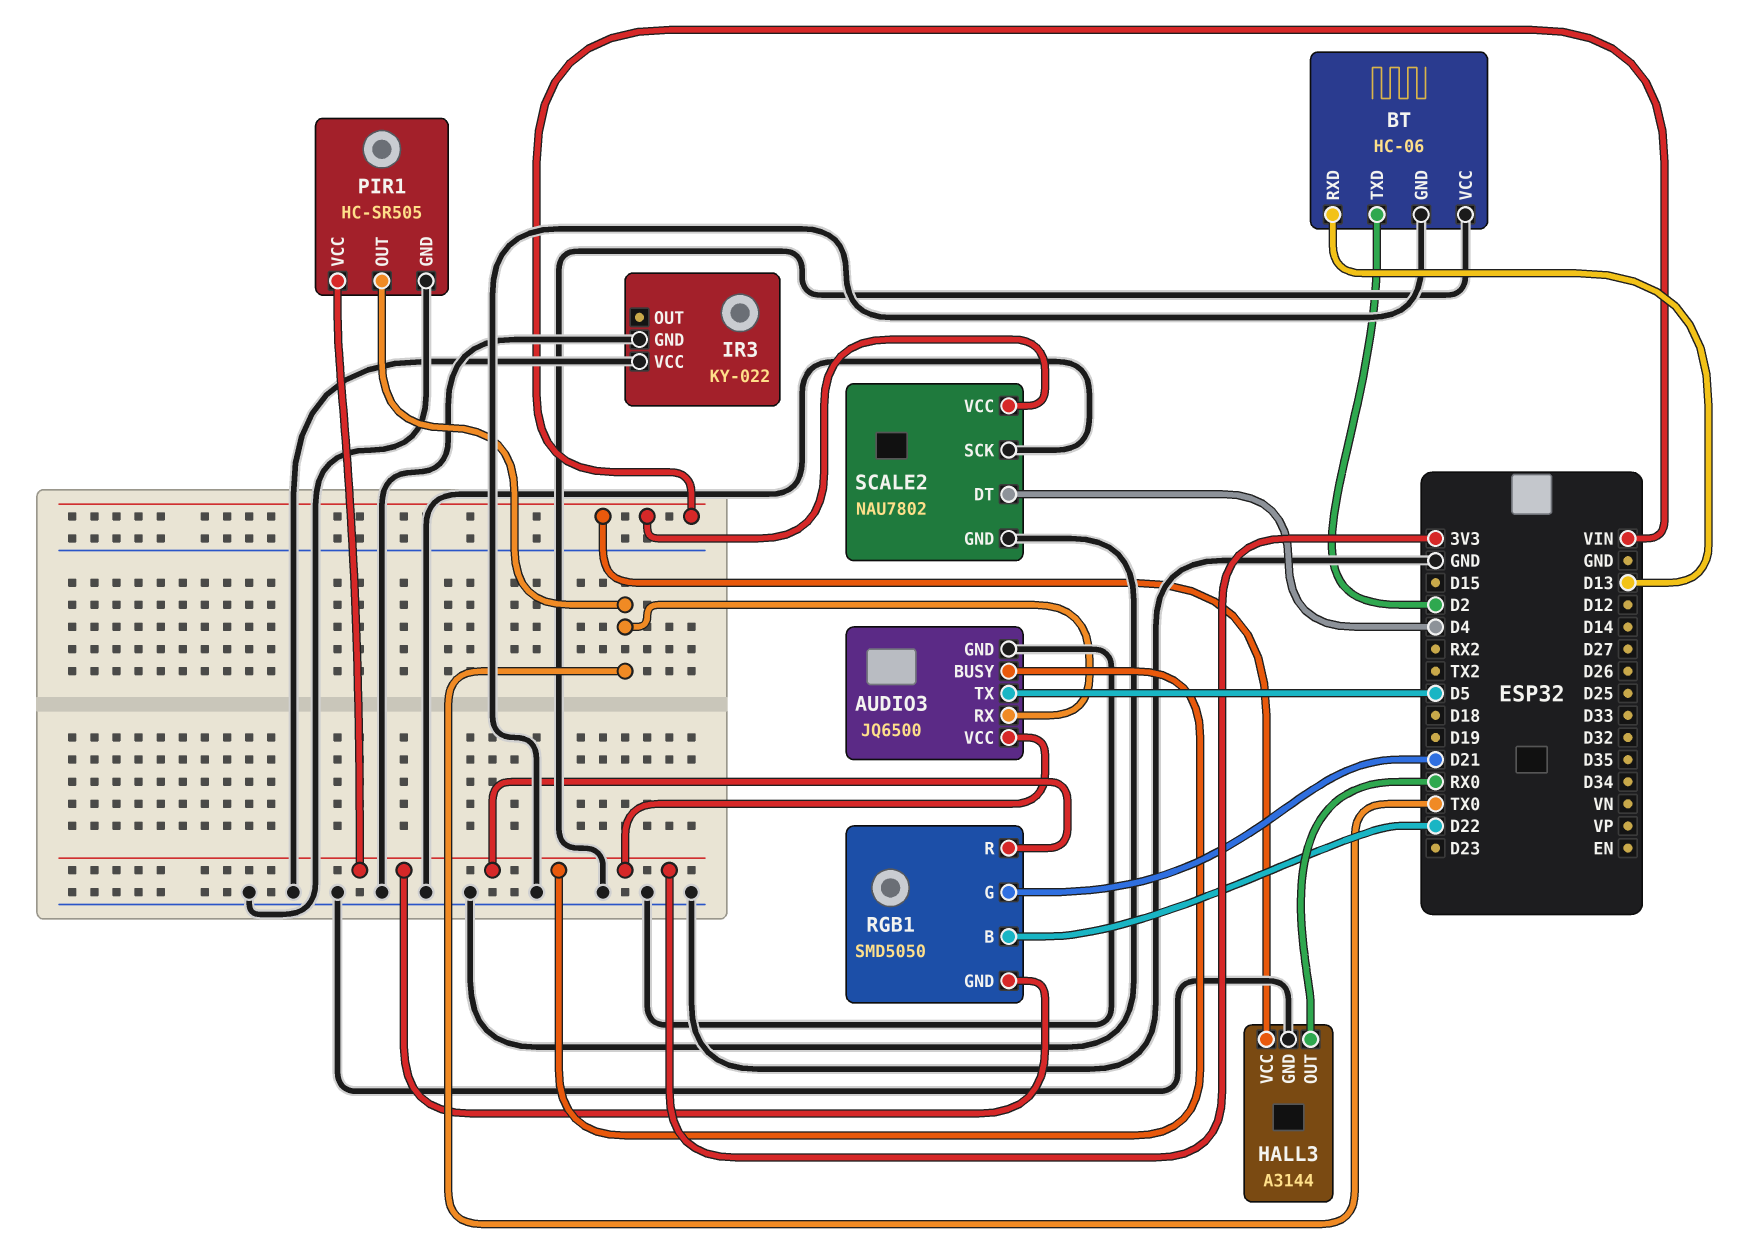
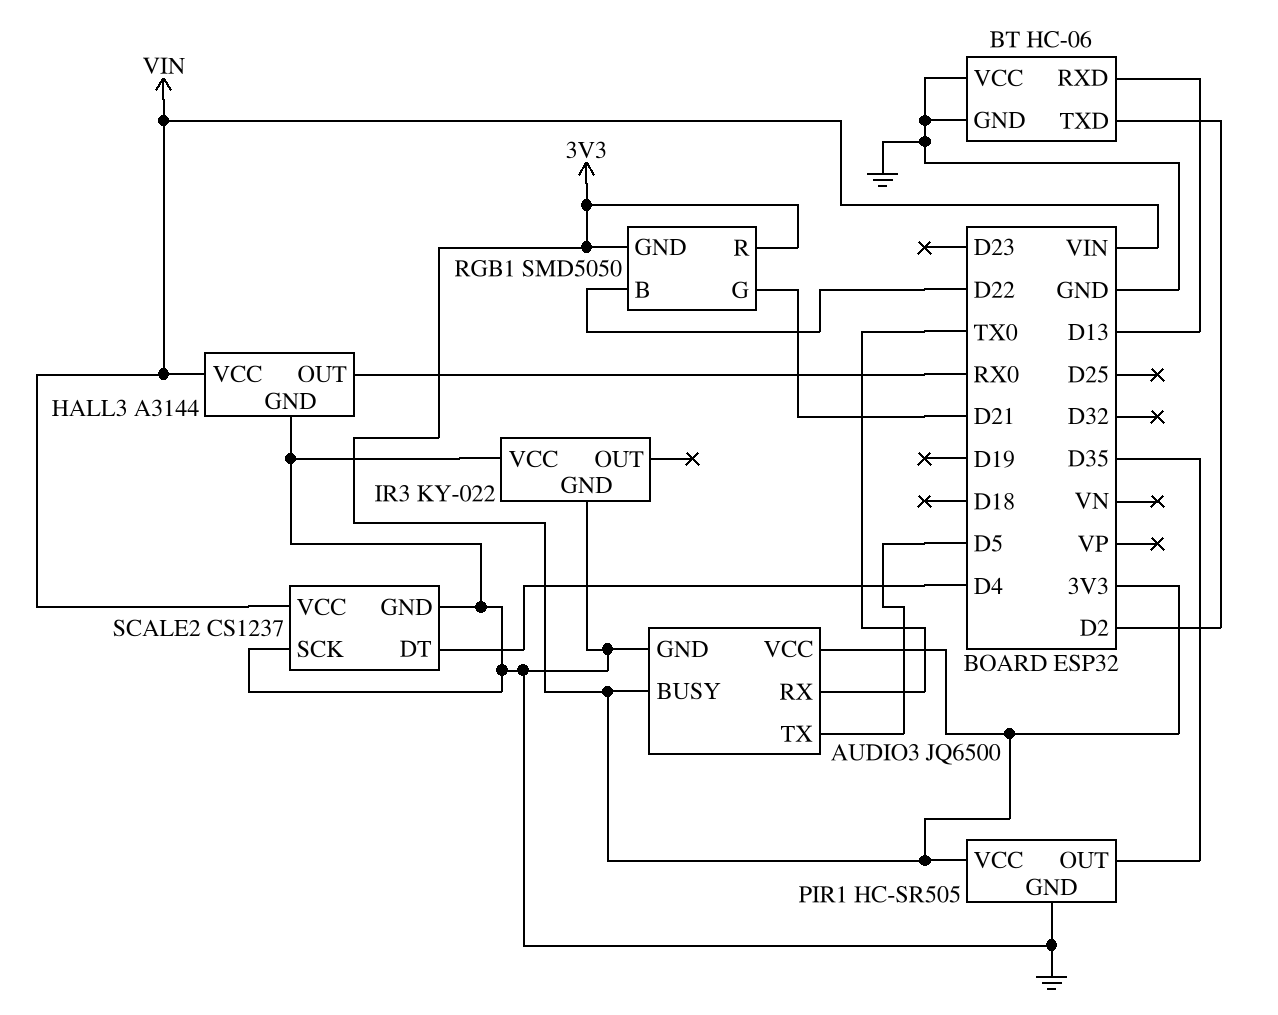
PIR1 pin OUT: TX0 -> D35
SCALE2: NAU7802 -> CS1237

